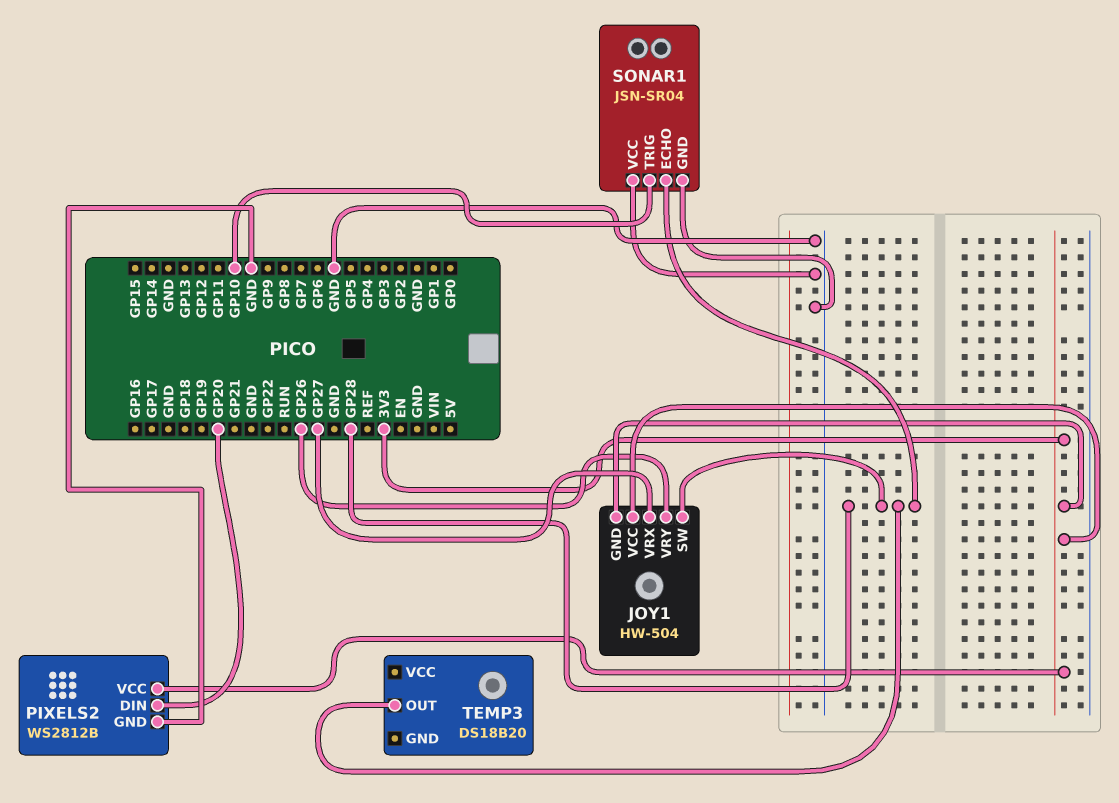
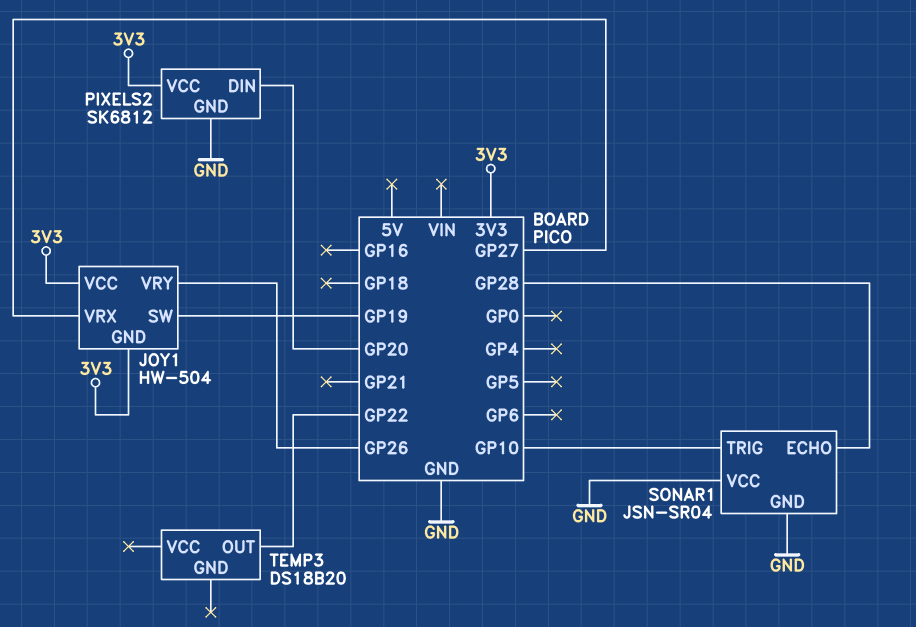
JOY1 pin SW: GP28 -> GP19
PIXELS2: WS2812B -> SK6812
TEMP3 pin OUT: GP28 -> GP22

